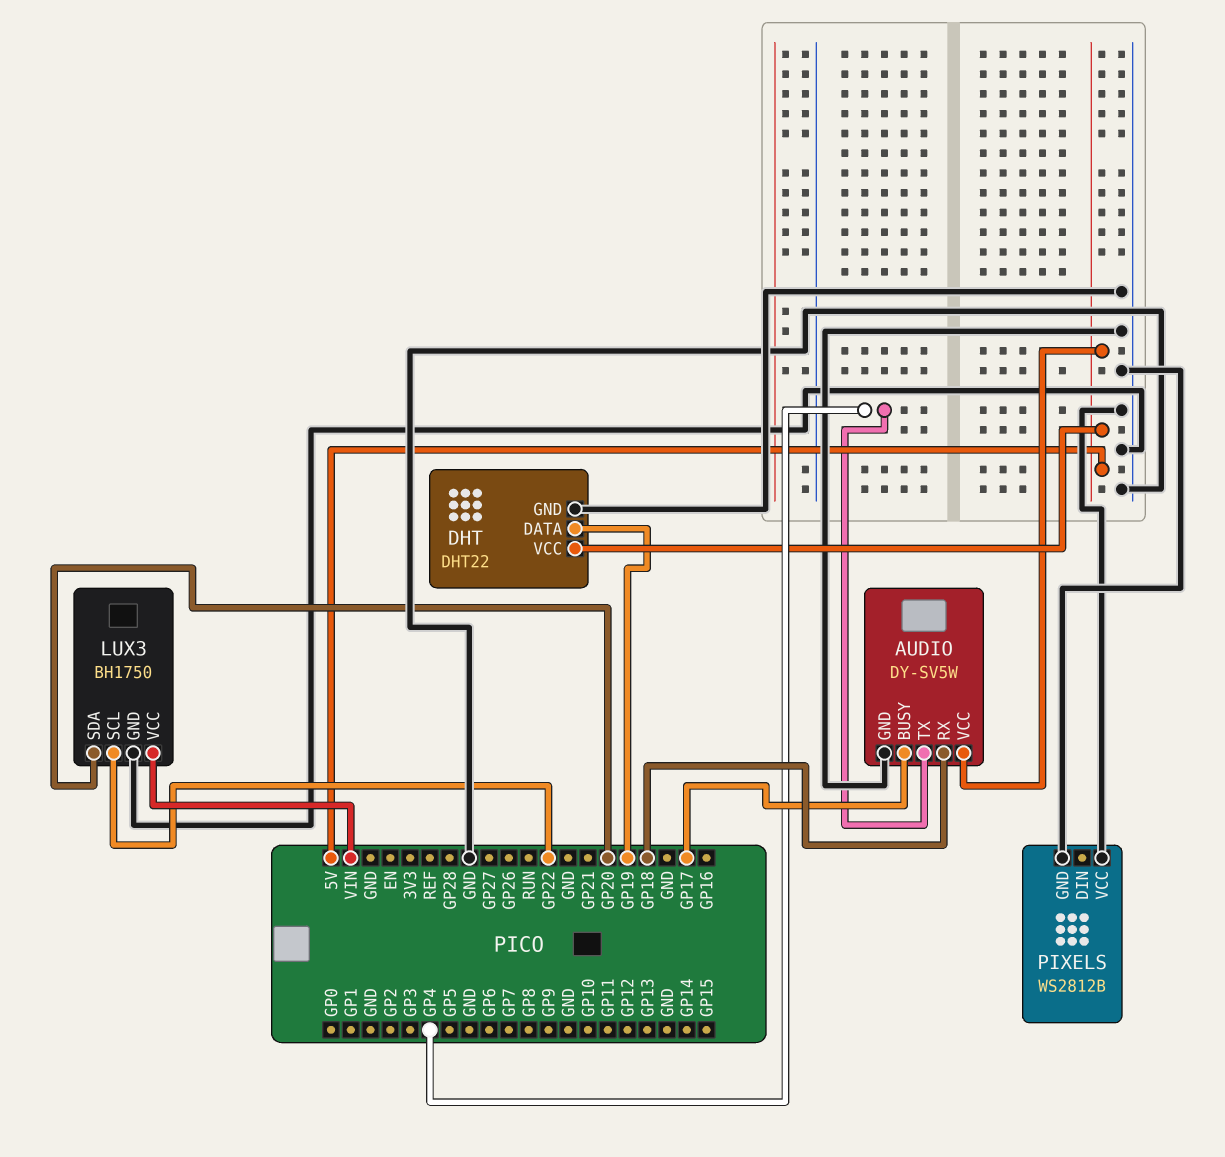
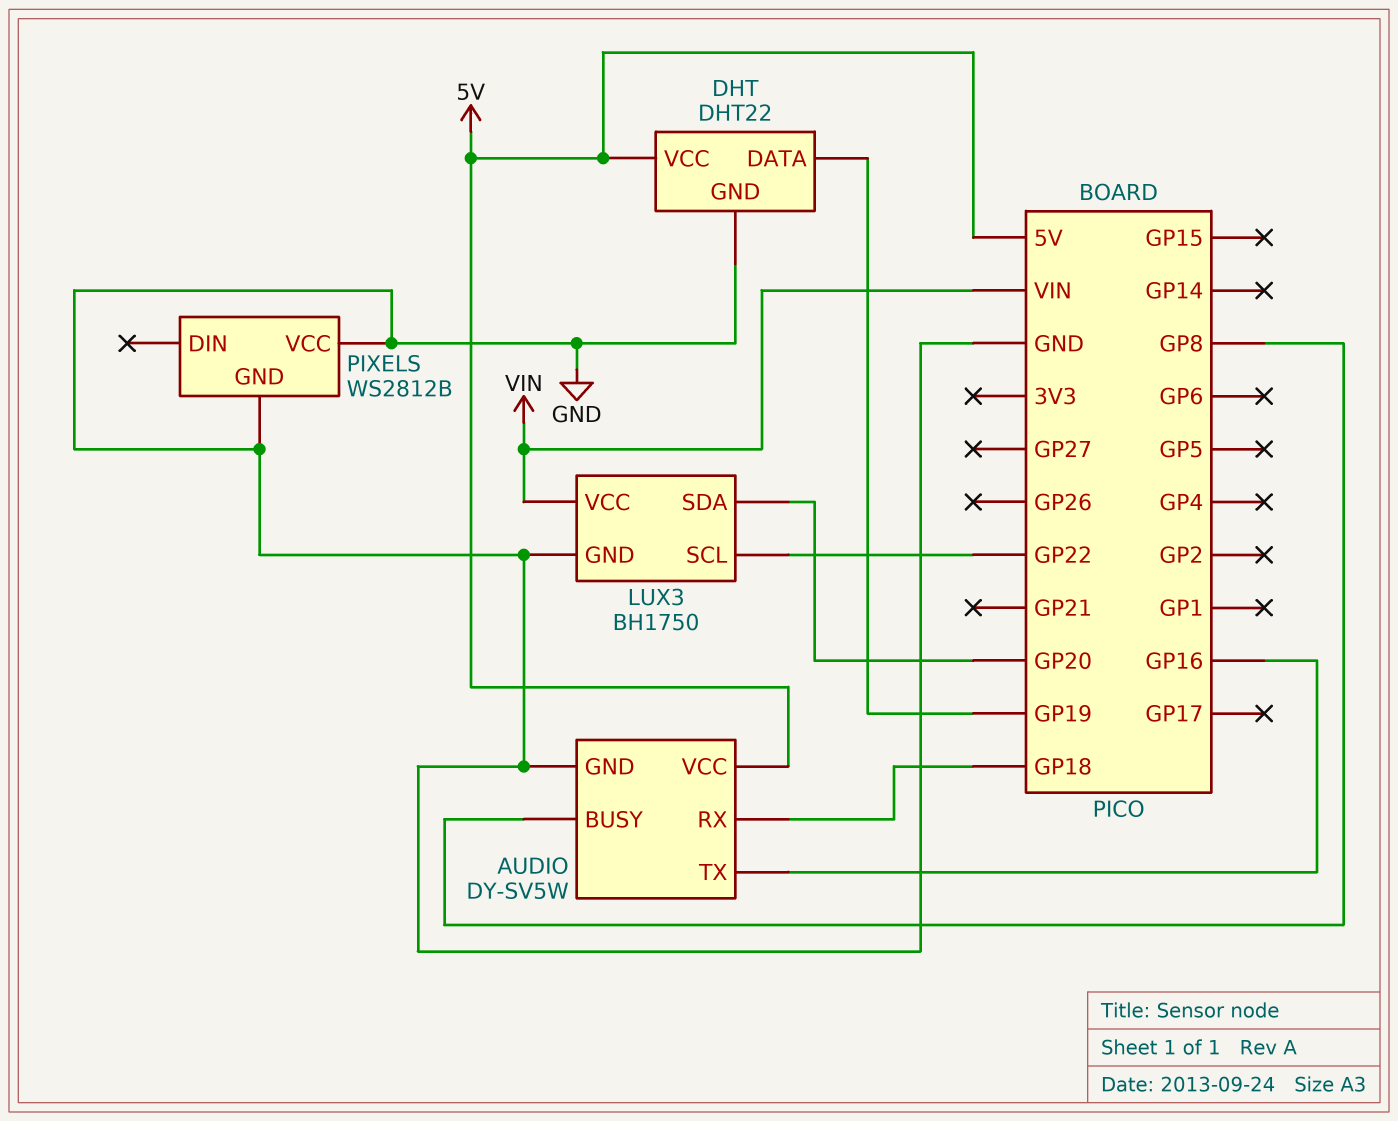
AUDIO pin BUSY: GP17 -> GP8
AUDIO pin TX: GP4 -> GP16

